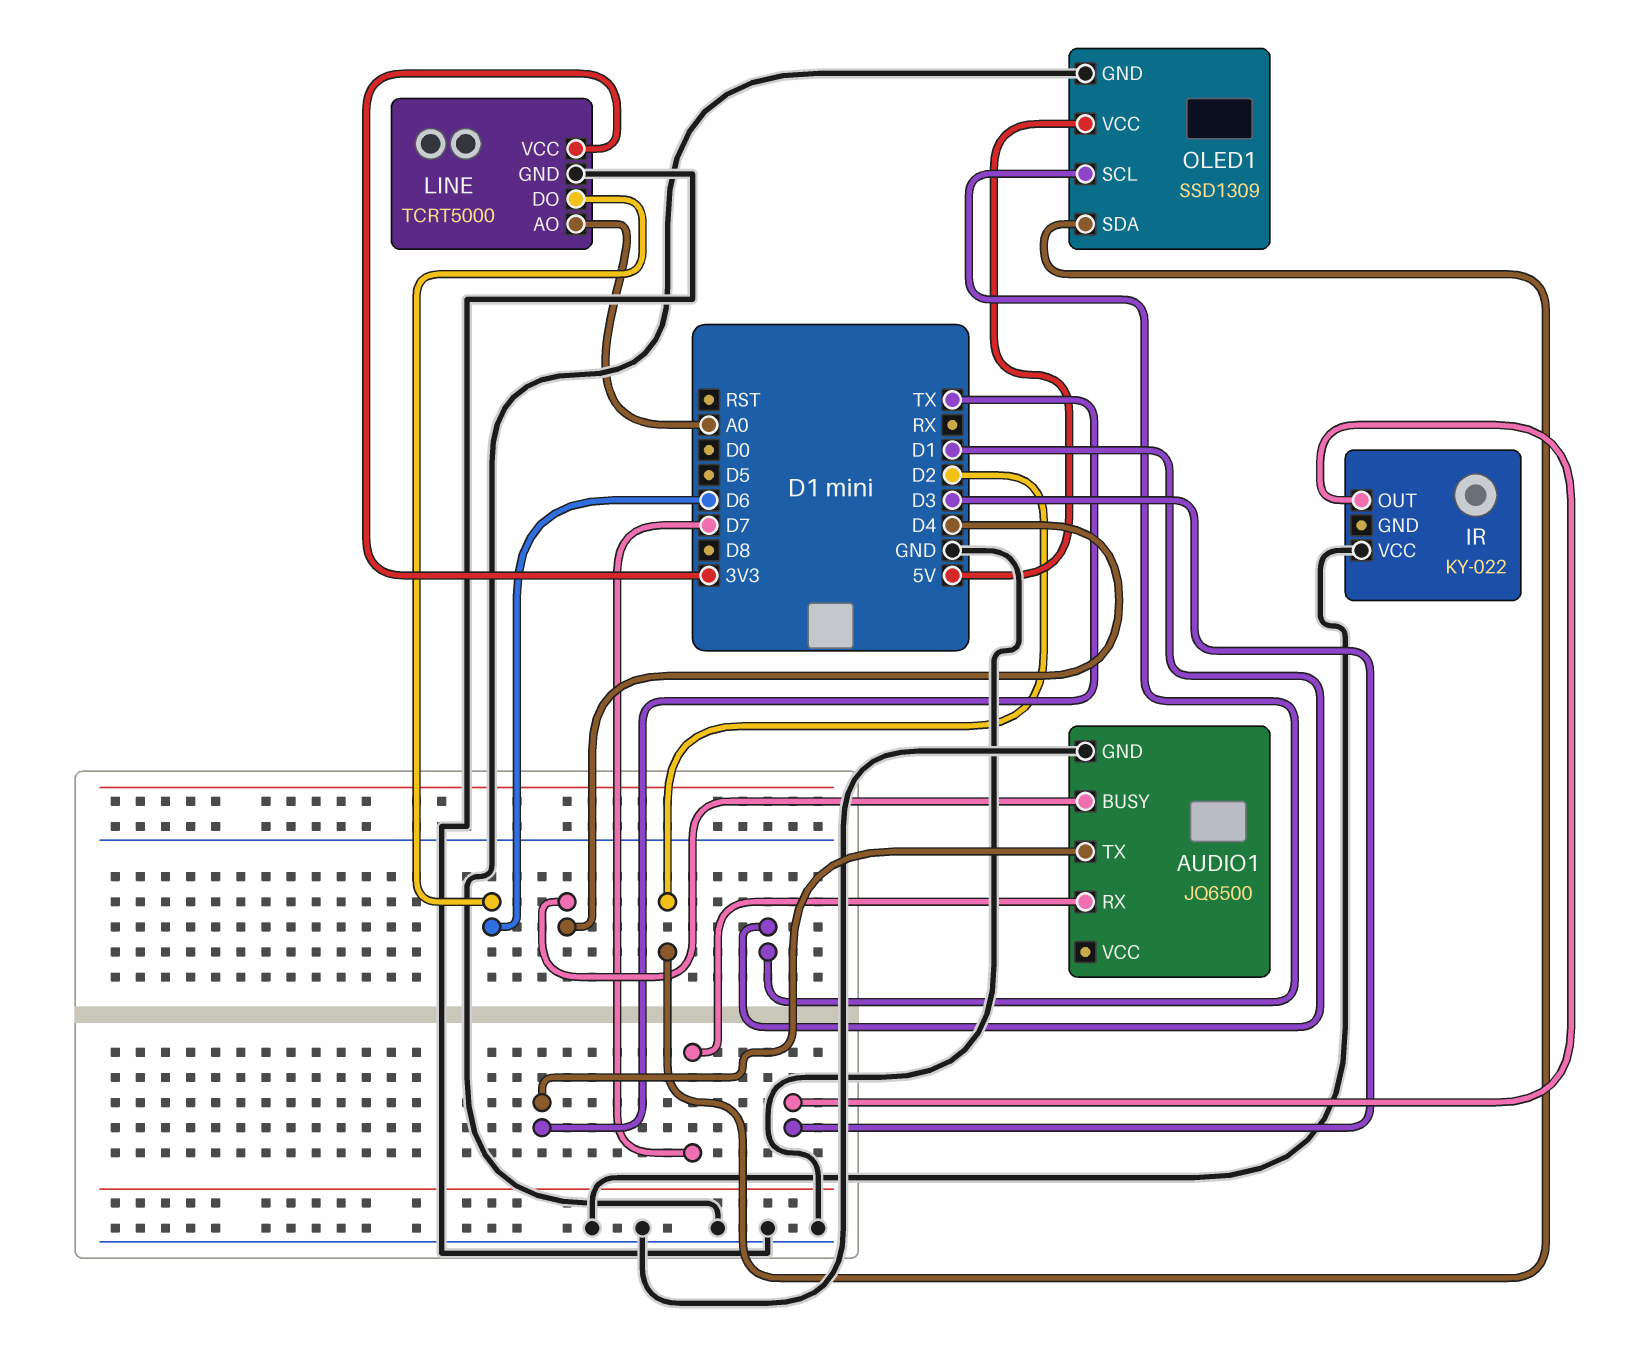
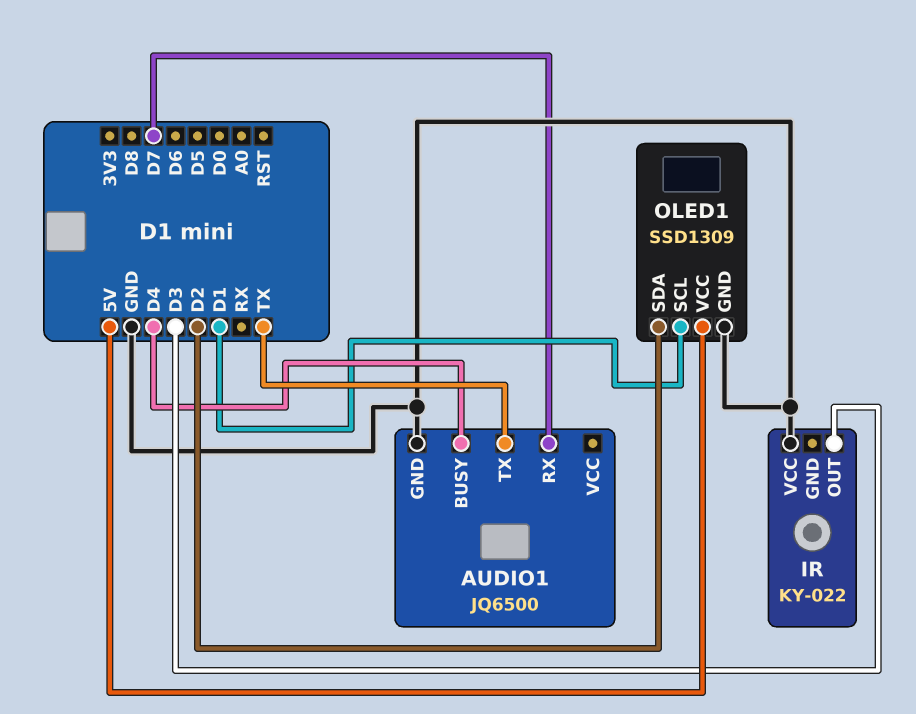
LINE: TCRT5000 -> none
LINE pin AO: A0 -> none
LINE pin DO: D6 -> none
LINE pin GND: GND -> none
LINE pin VCC: 3V3 -> none

